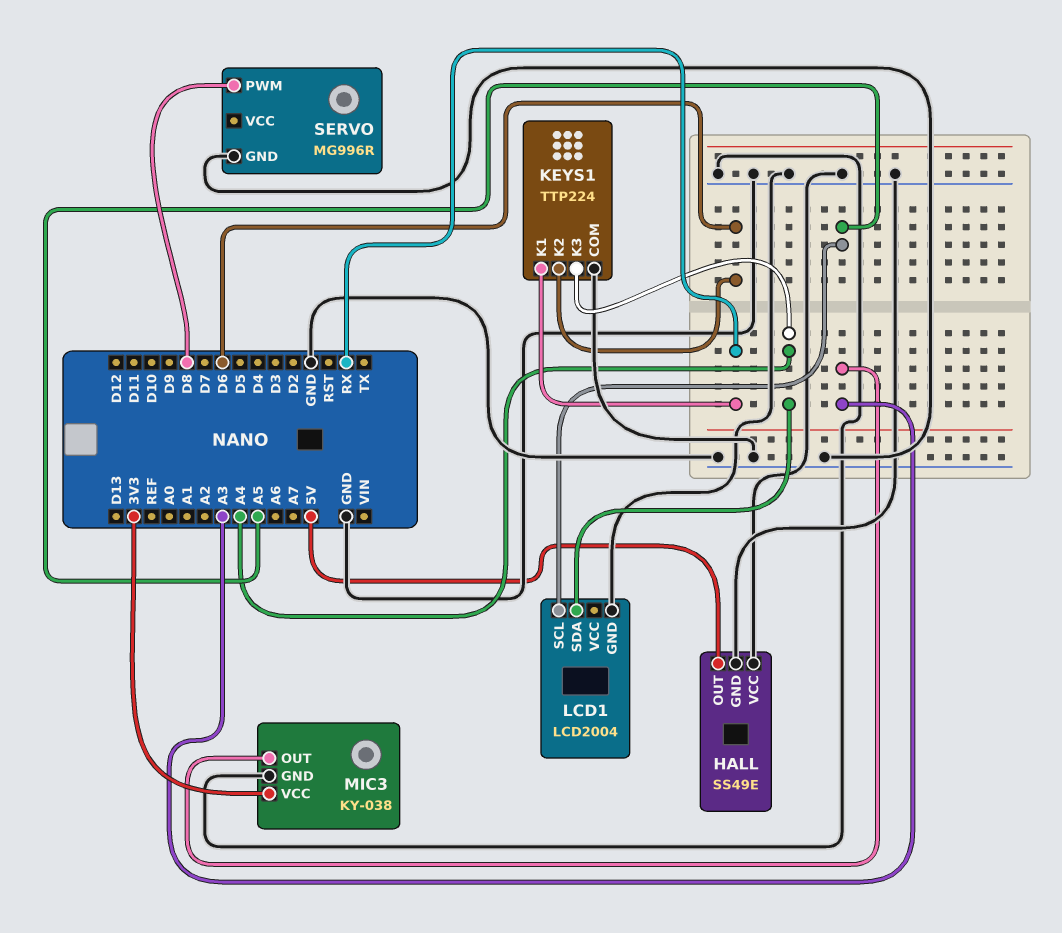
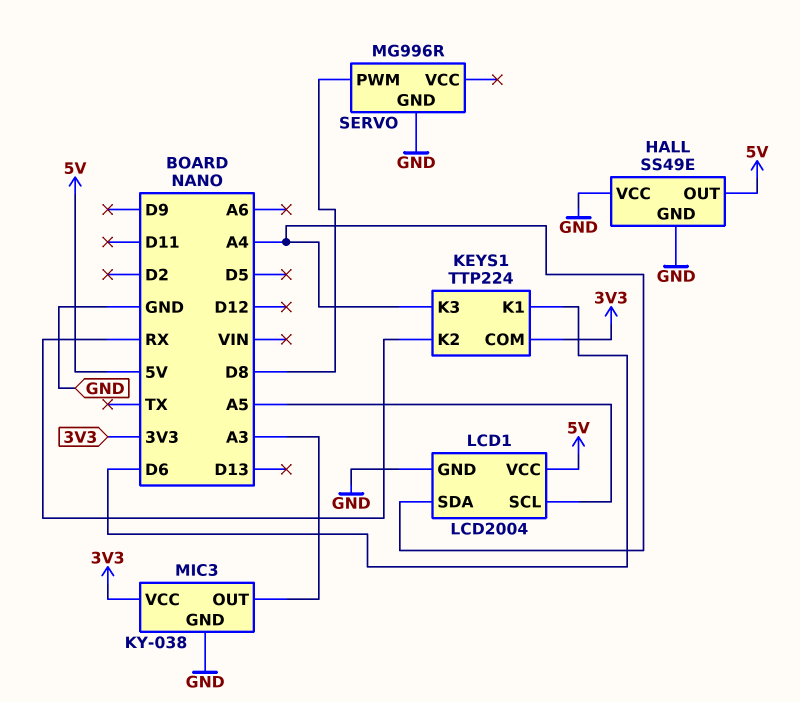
KEYS1 pin COM: GND -> 3V3
KEYS1 pin K1: RX -> D6
KEYS1 pin K2: D6 -> RX
LCD1 pin VCC: none -> 5V

